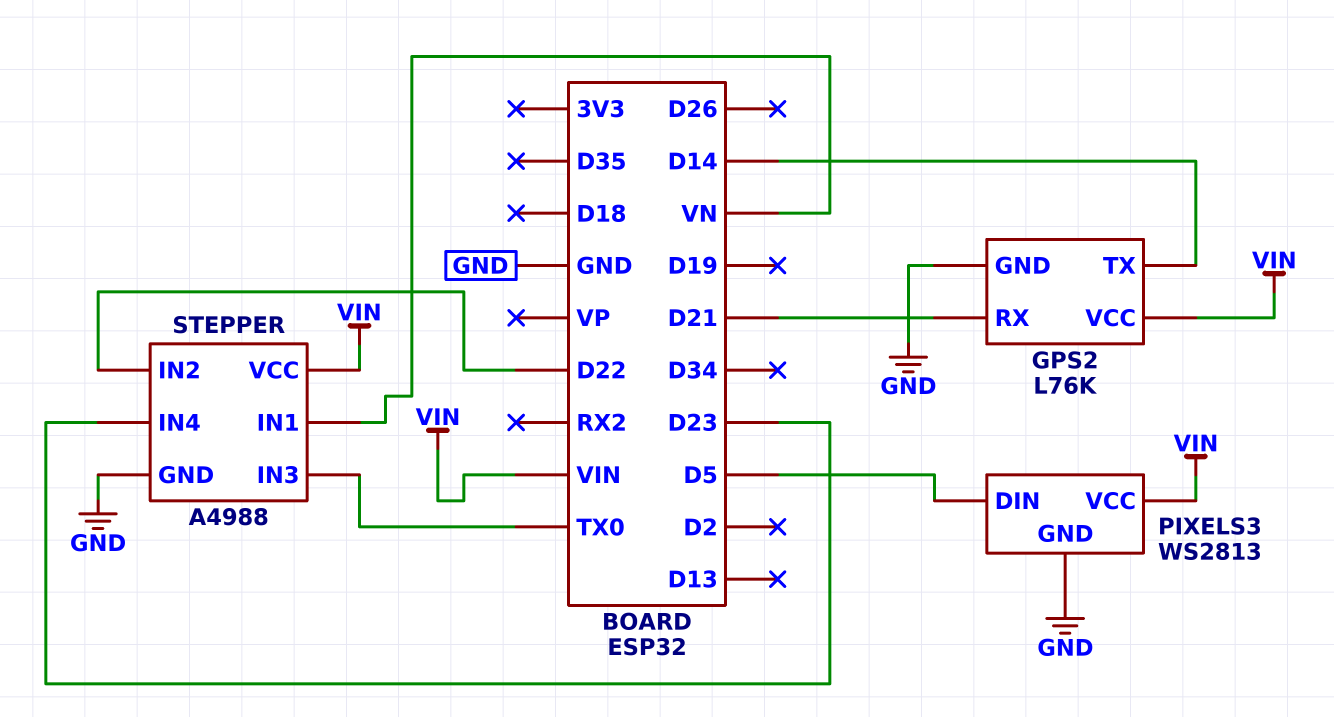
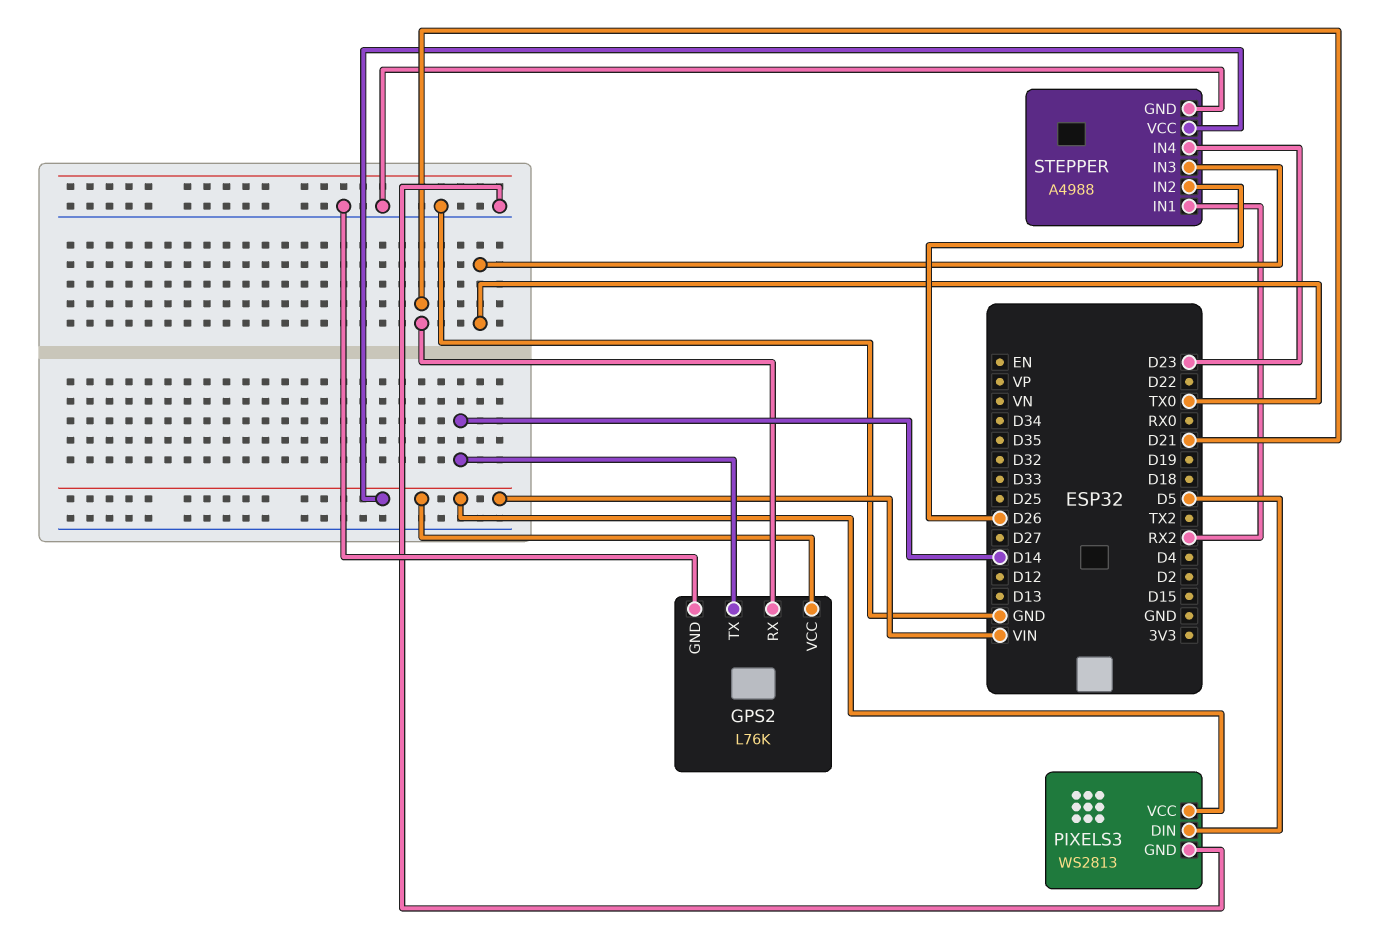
STEPPER pin IN1: VN -> RX2
STEPPER pin IN2: D22 -> D26

